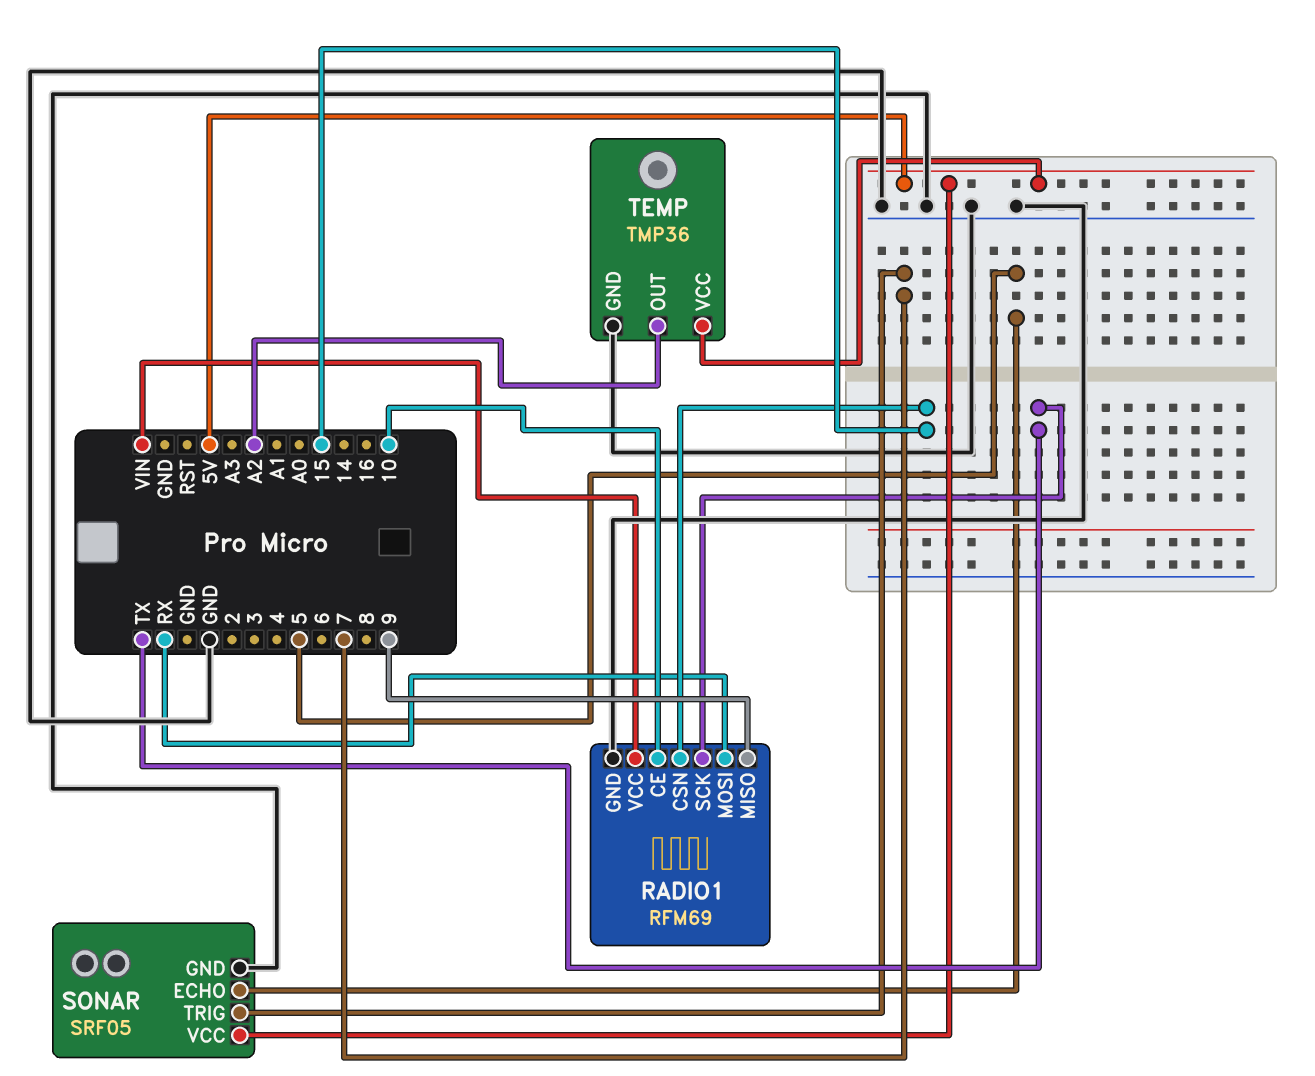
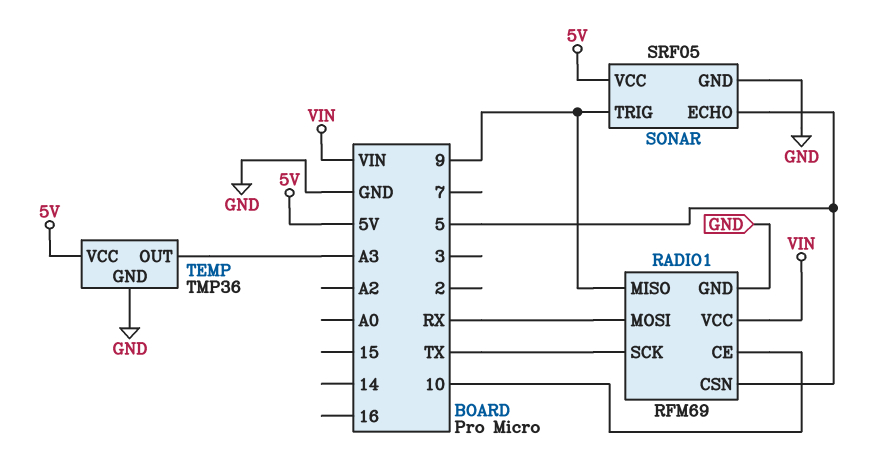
RADIO1 pin CSN: 15 -> 5
SONAR pin TRIG: 7 -> 9
TEMP pin OUT: A2 -> A3

